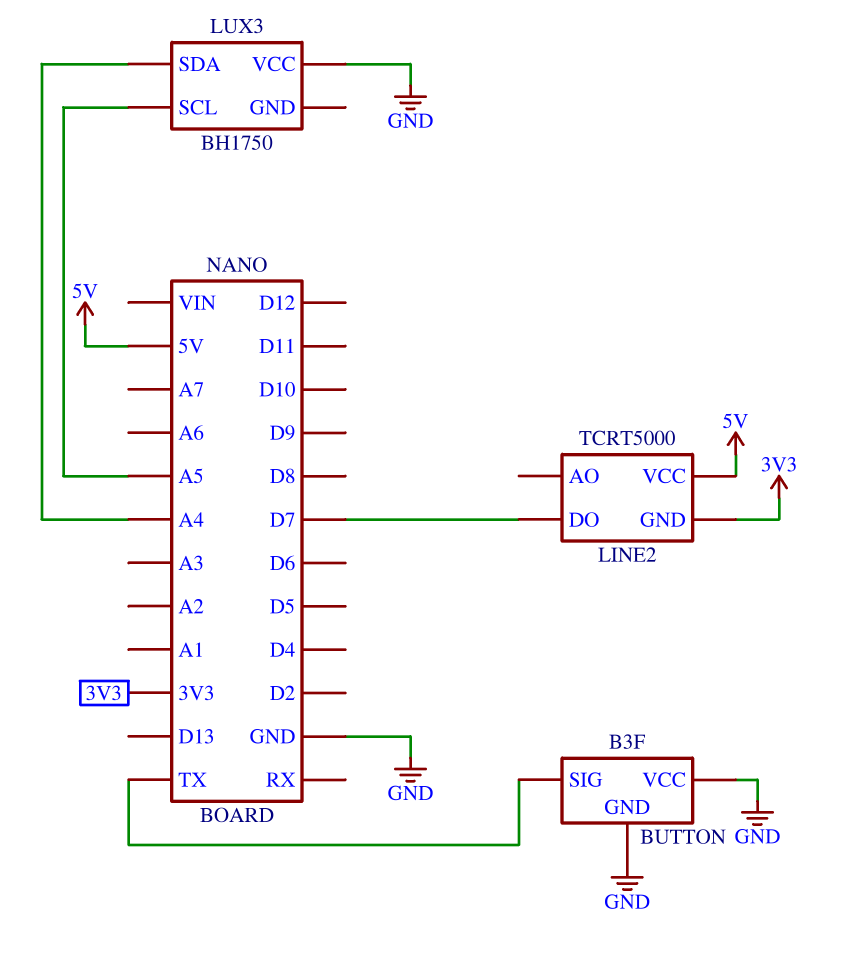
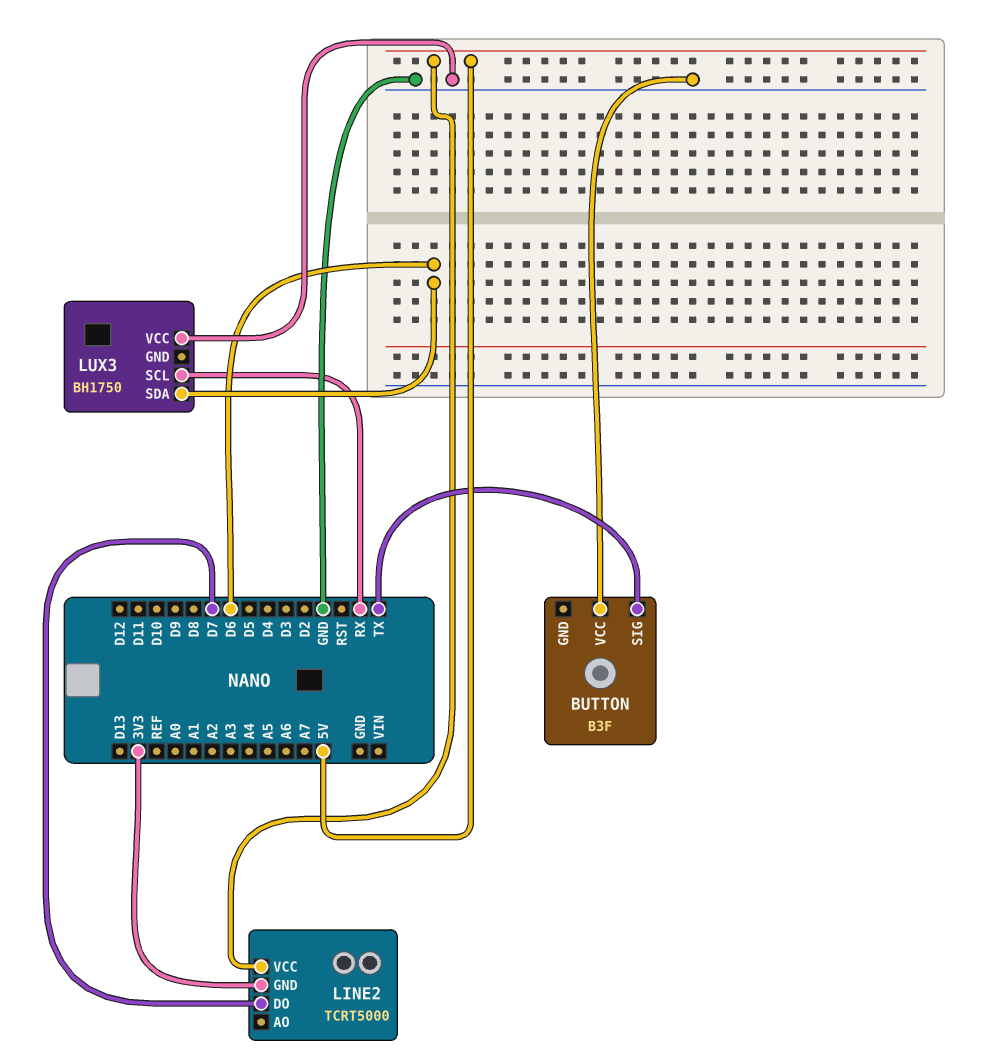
BUTTON pin GND: GND -> none
LUX3 pin SCL: A5 -> RX
LUX3 pin SDA: A4 -> D6

